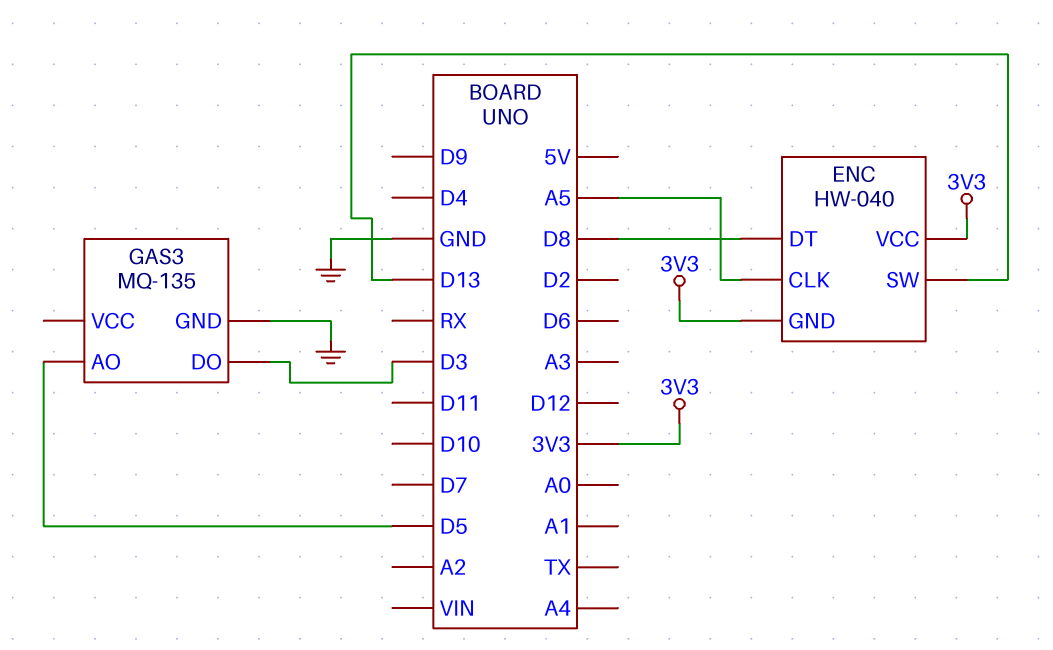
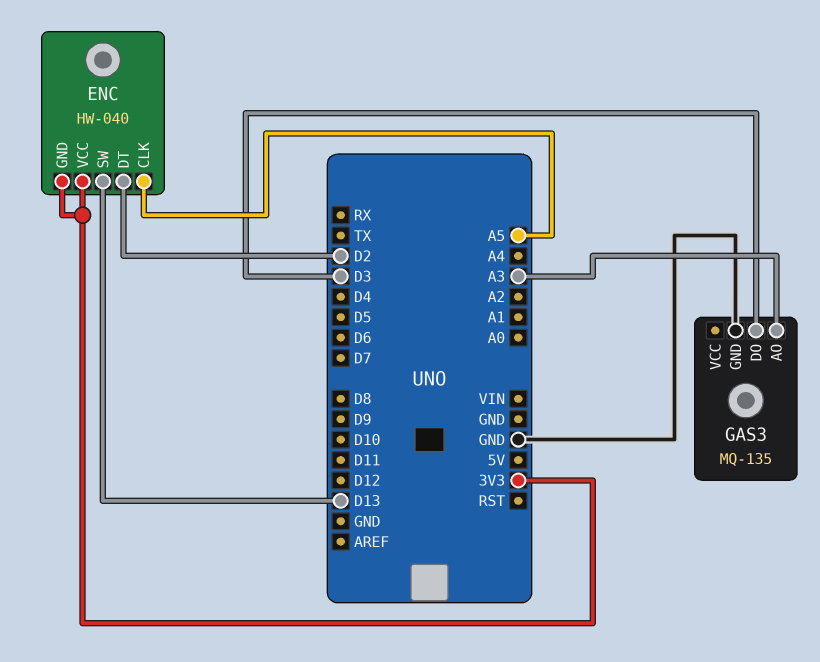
ENC pin DT: D8 -> D2
GAS3 pin AO: D5 -> A3

